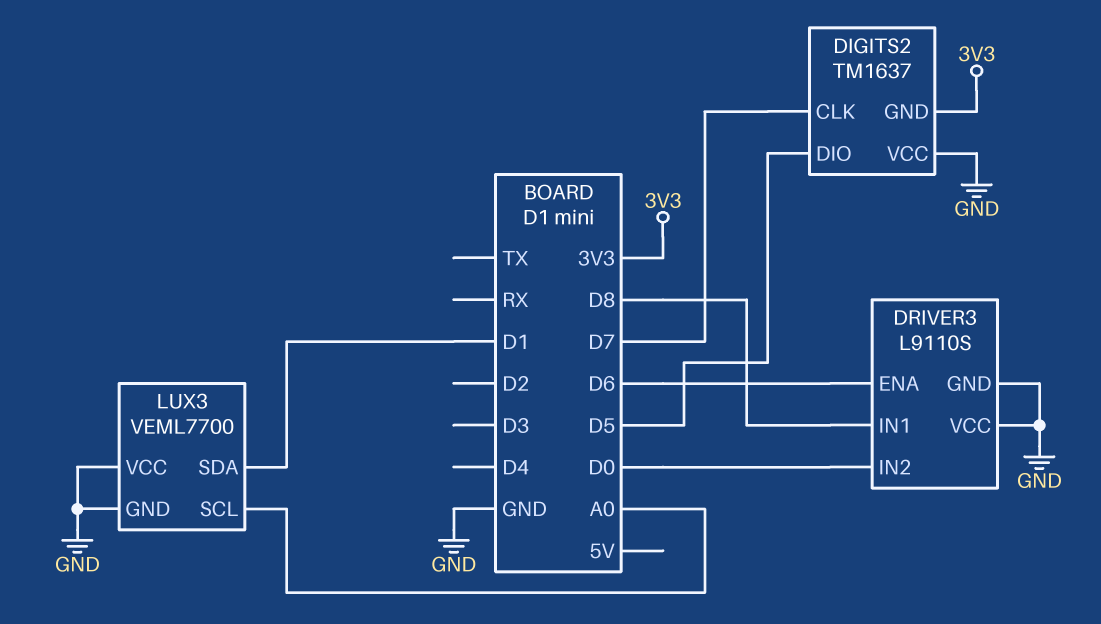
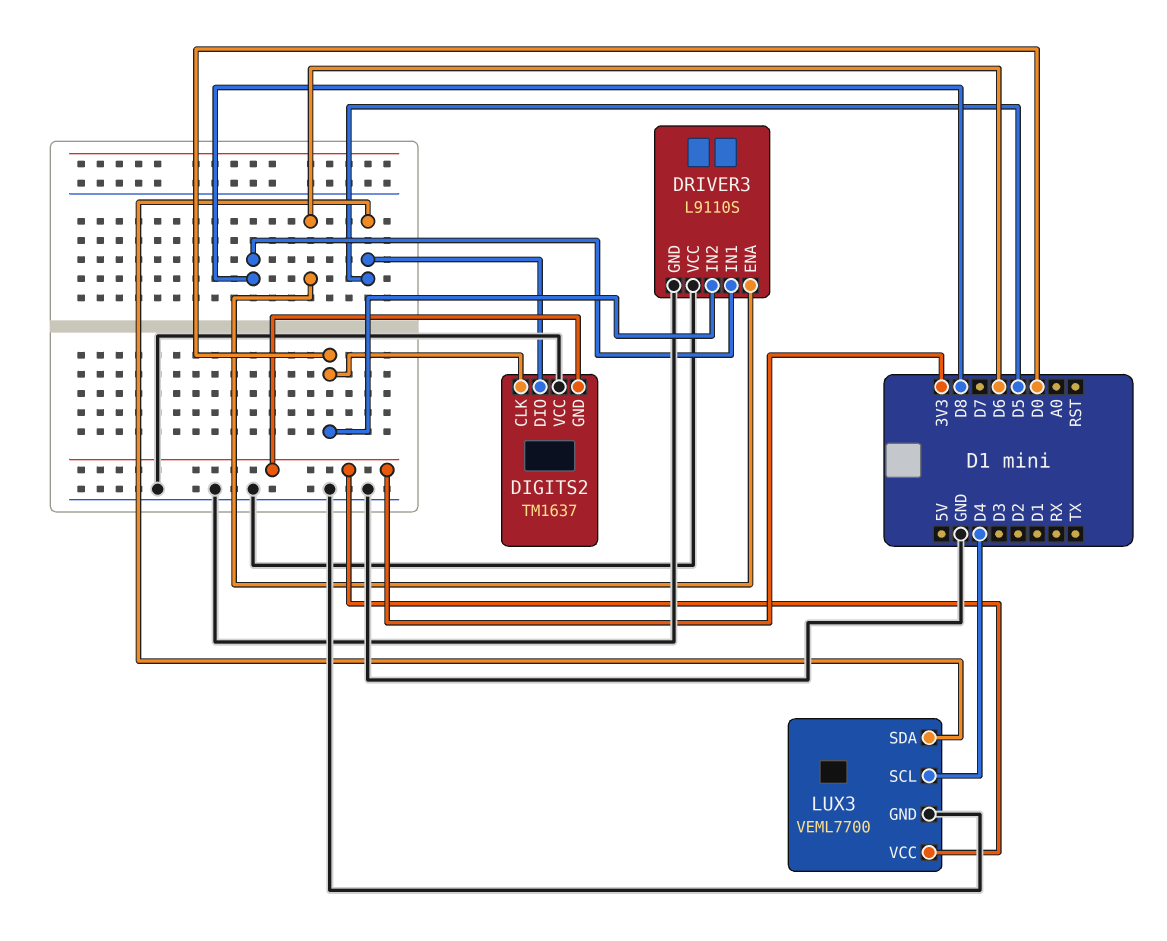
DIGITS2 pin CLK: D7 -> D0
LUX3 pin SCL: A0 -> D4
LUX3 pin SDA: D1 -> D5
LUX3 pin VCC: GND -> 3V3

